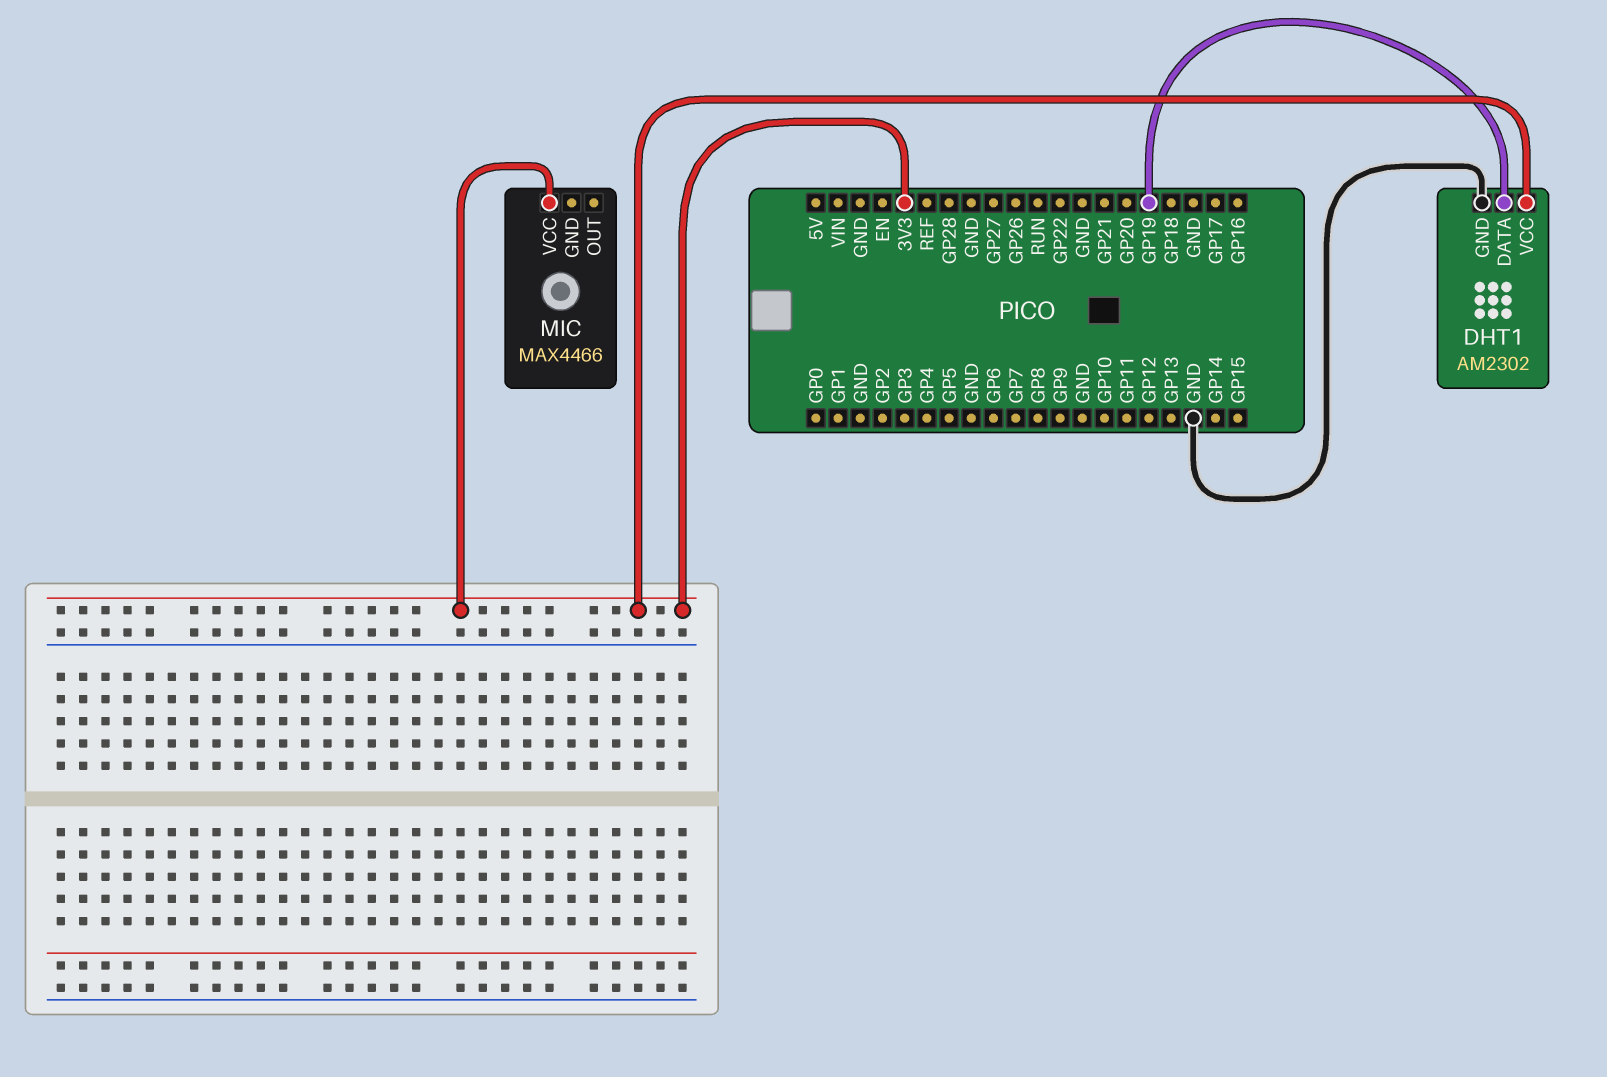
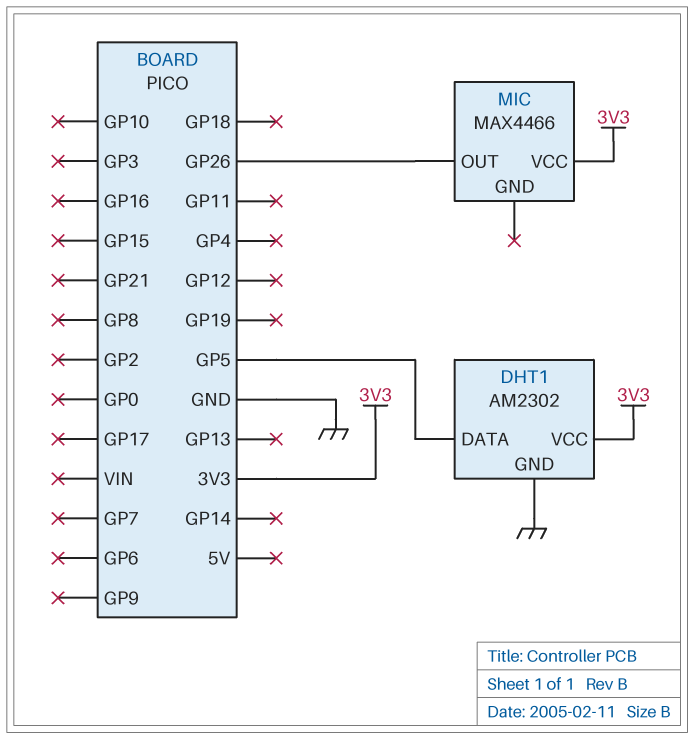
DHT1 pin DATA: GP19 -> GP5
MIC pin OUT: none -> GP26

